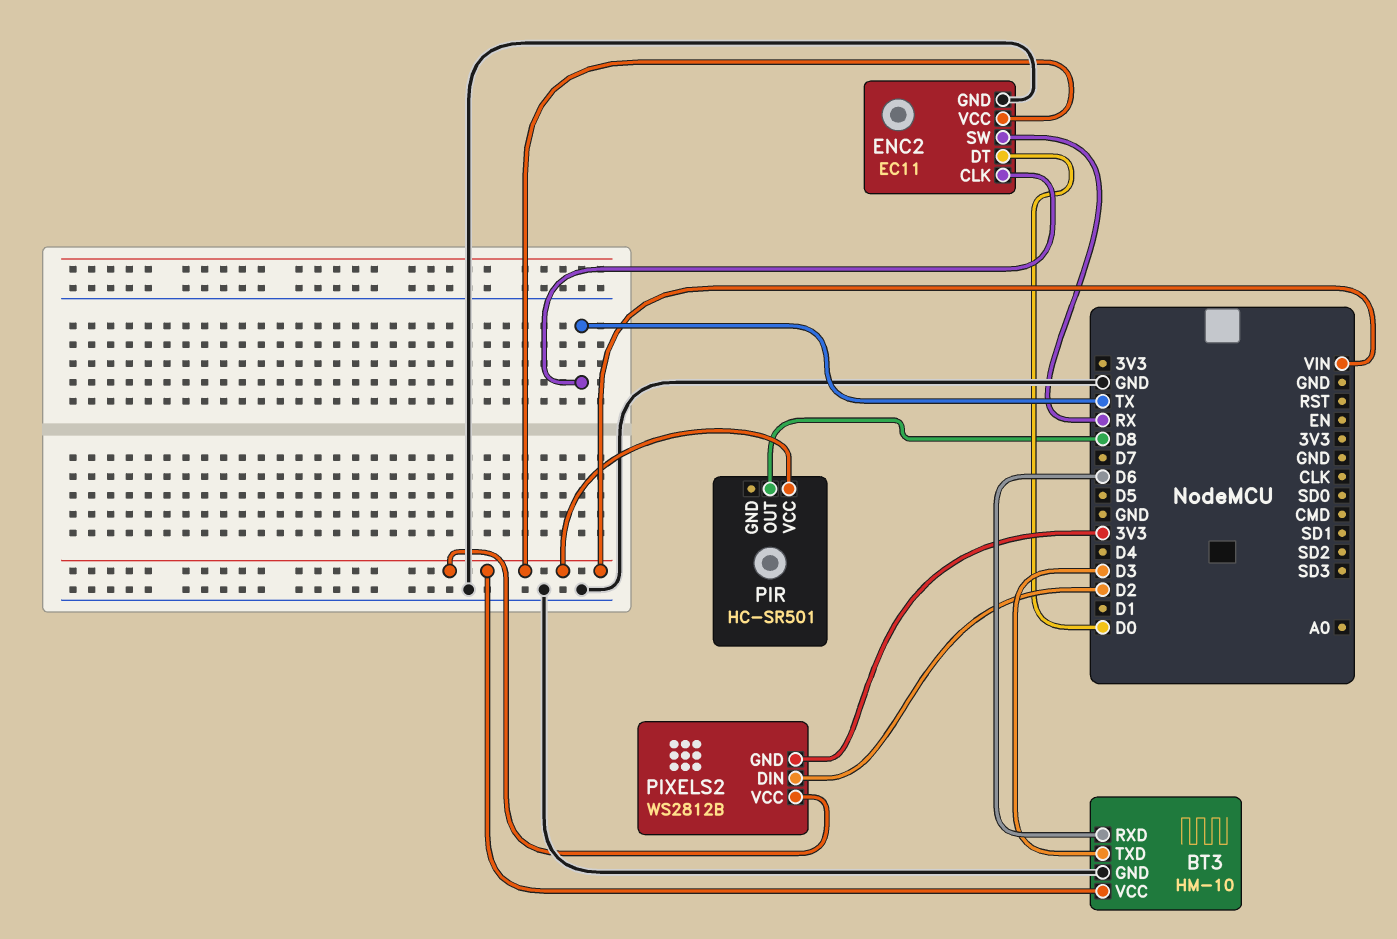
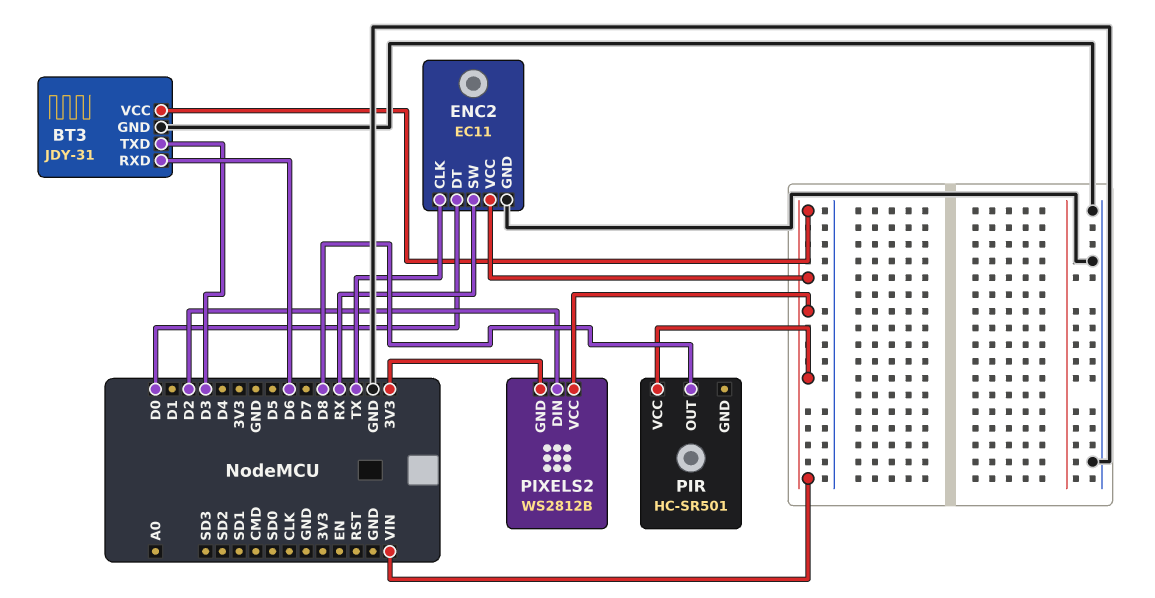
BT3: HM-10 -> JDY-31

